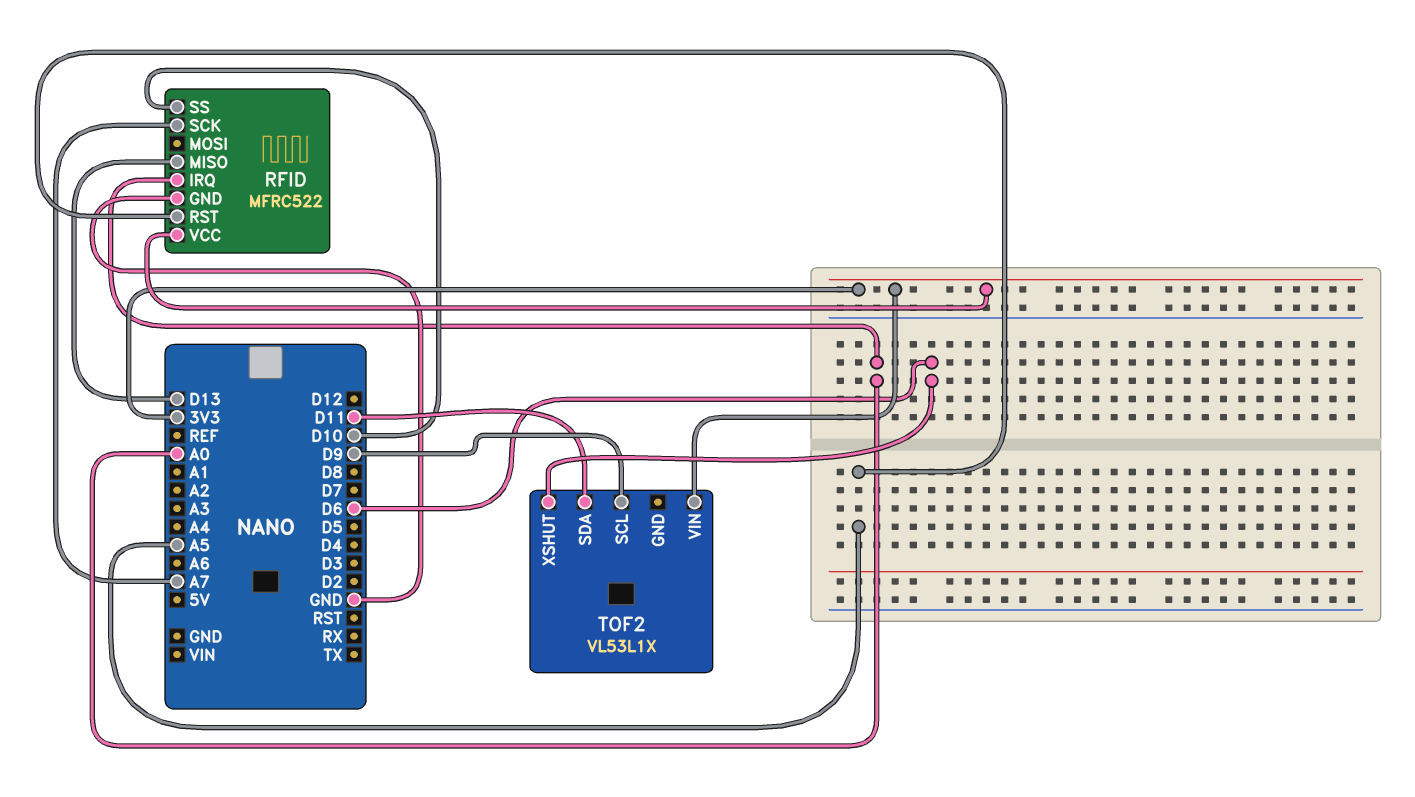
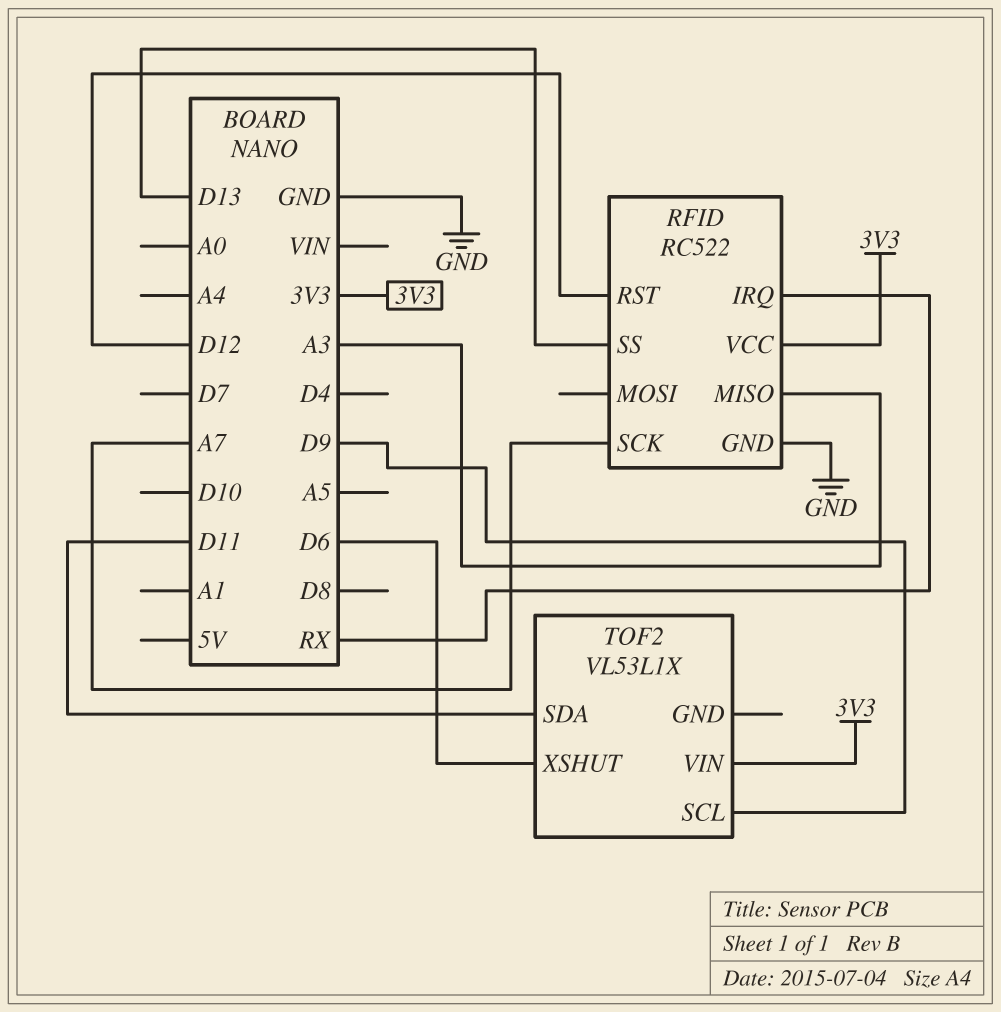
RFID: MFRC522 -> RC522
RFID pin IRQ: A0 -> RX
RFID pin MISO: D13 -> A3
RFID pin RST: A5 -> D12
RFID pin SS: D10 -> D13

